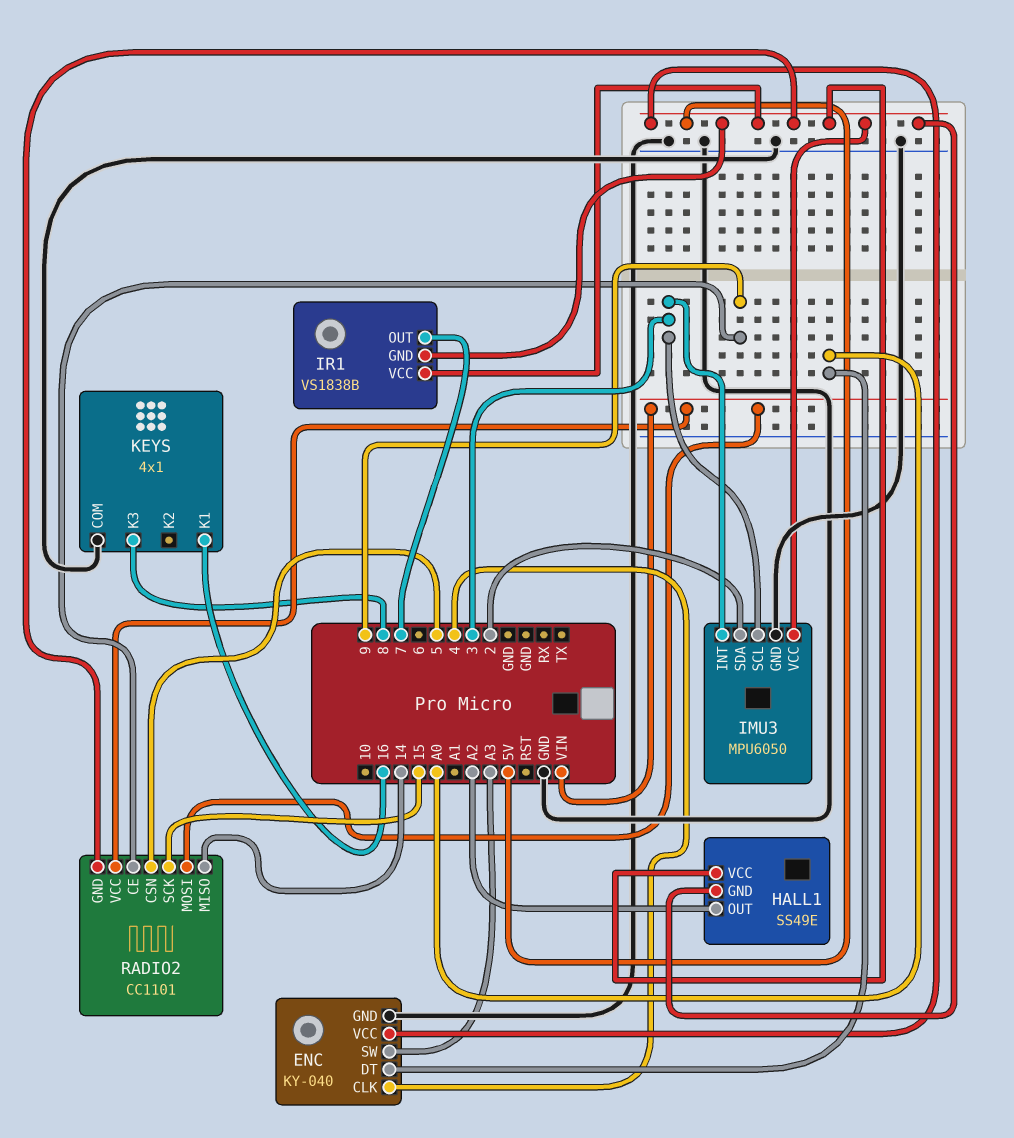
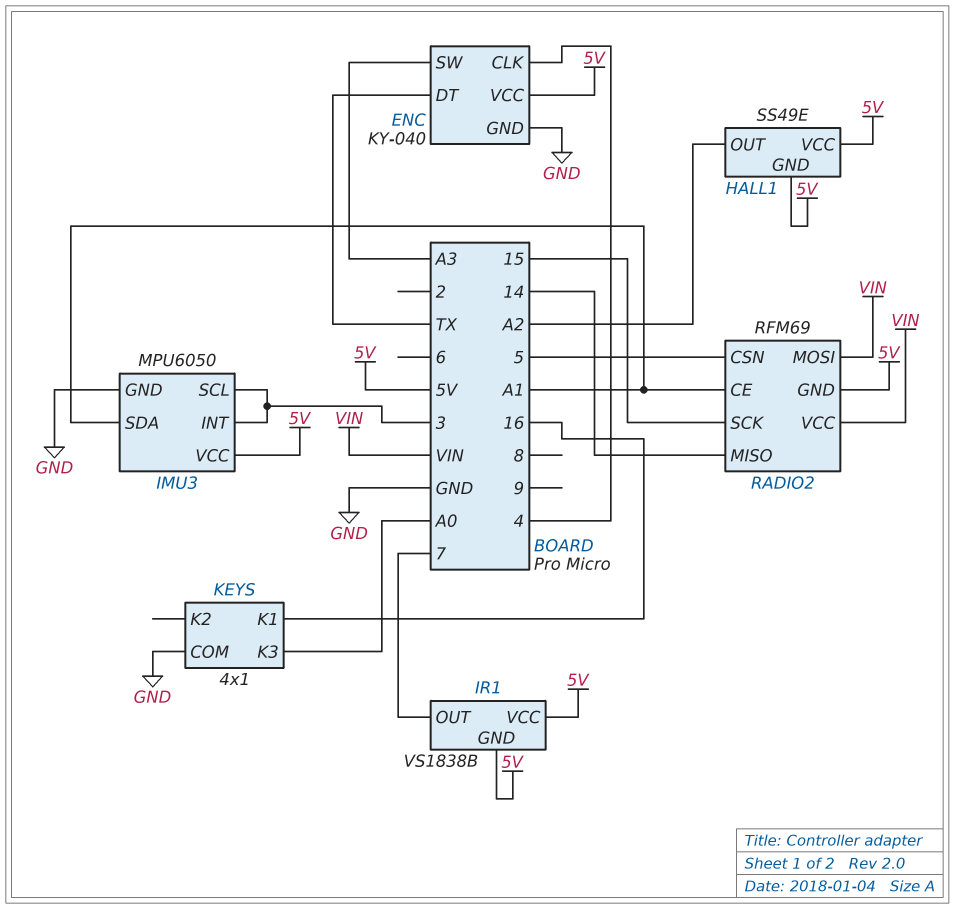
ENC pin DT: A0 -> TX
IMU3 pin SDA: 2 -> A1
KEYS pin K3: 8 -> A0
RADIO2: CC1101 -> RFM69
RADIO2 pin CE: 9 -> A1

